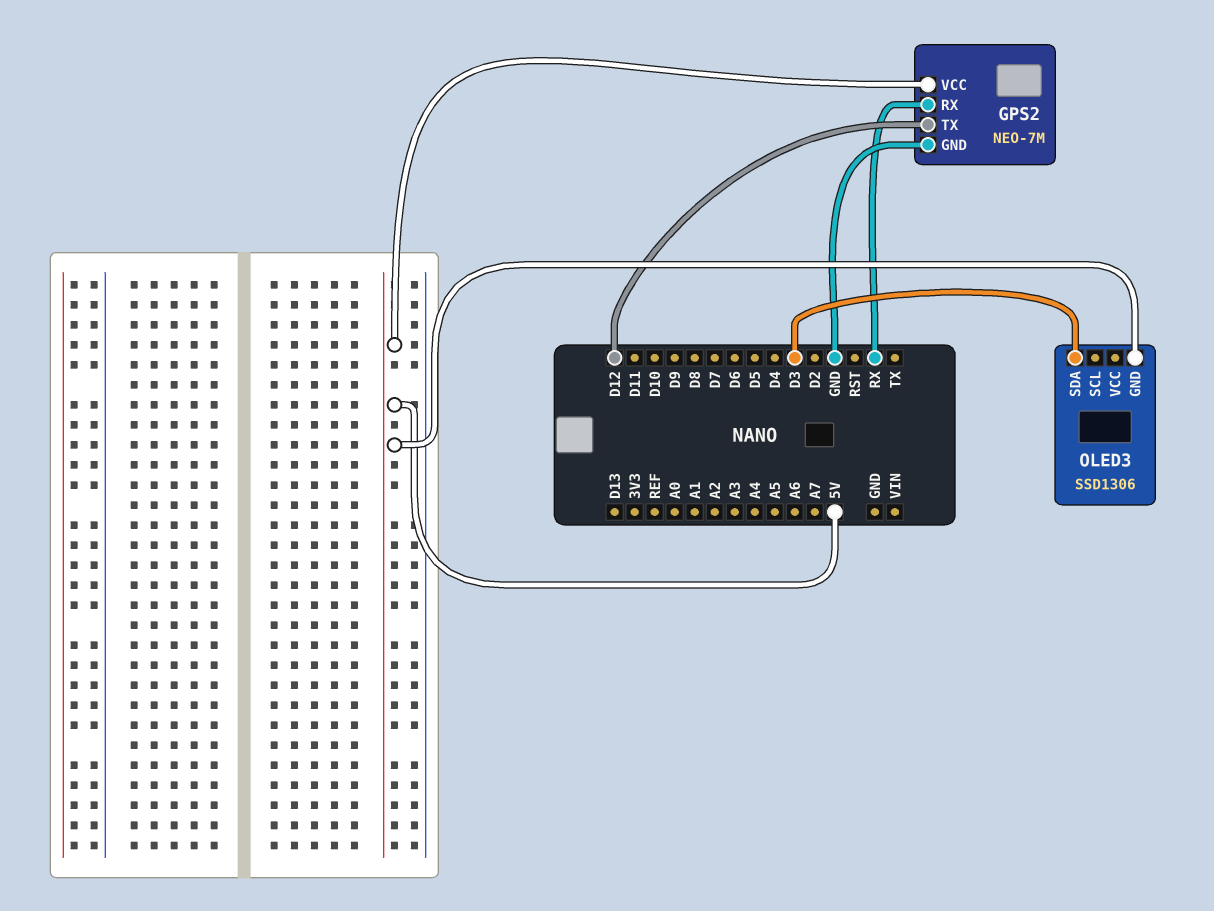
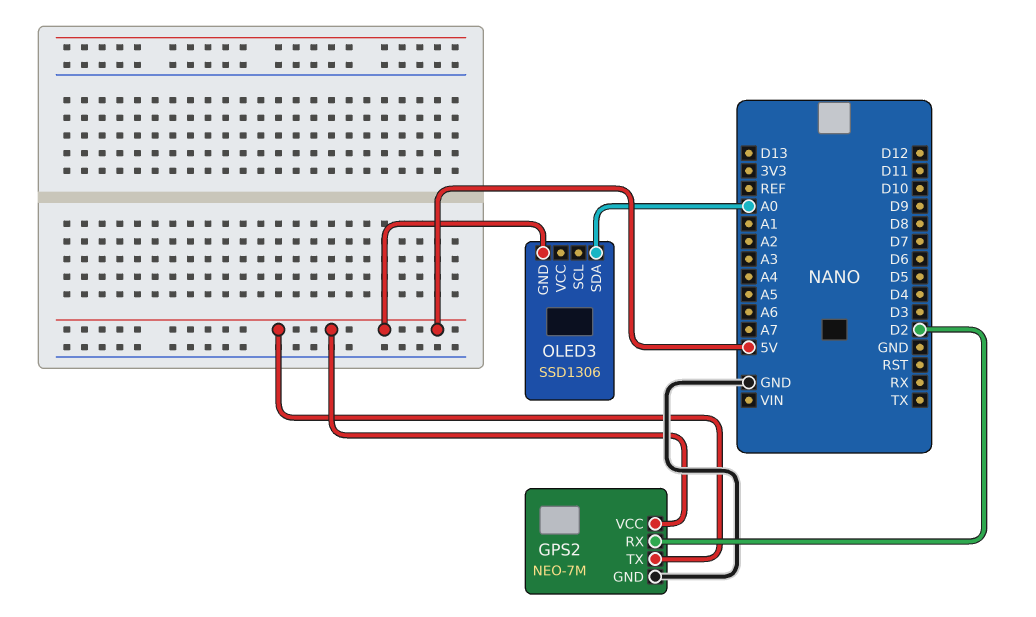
GPS2 pin RX: RX -> D2
GPS2 pin TX: D12 -> 5V
OLED3 pin SDA: D3 -> A0

